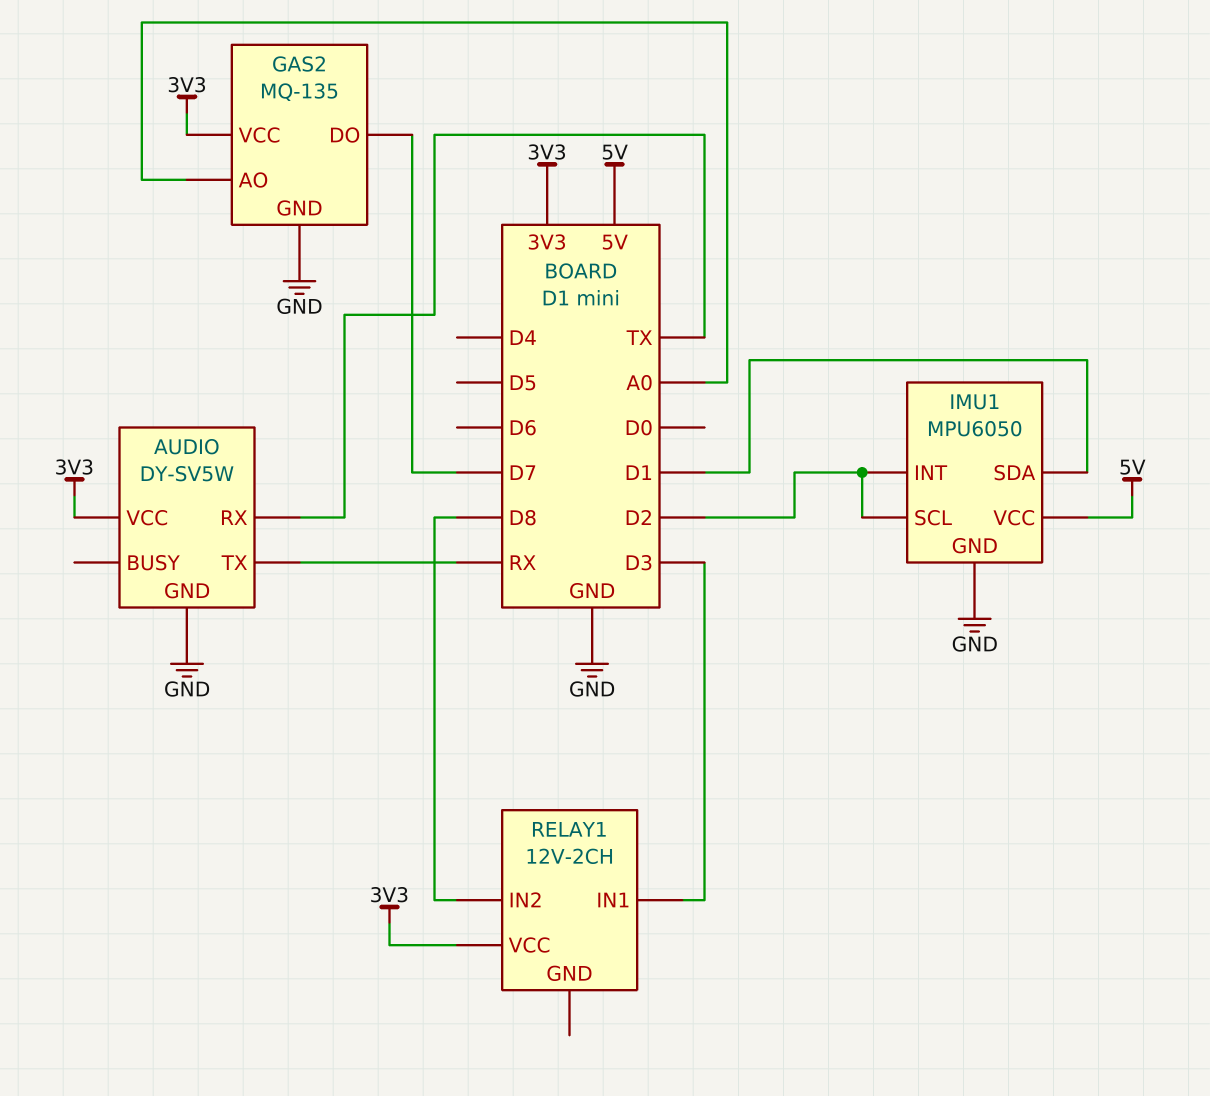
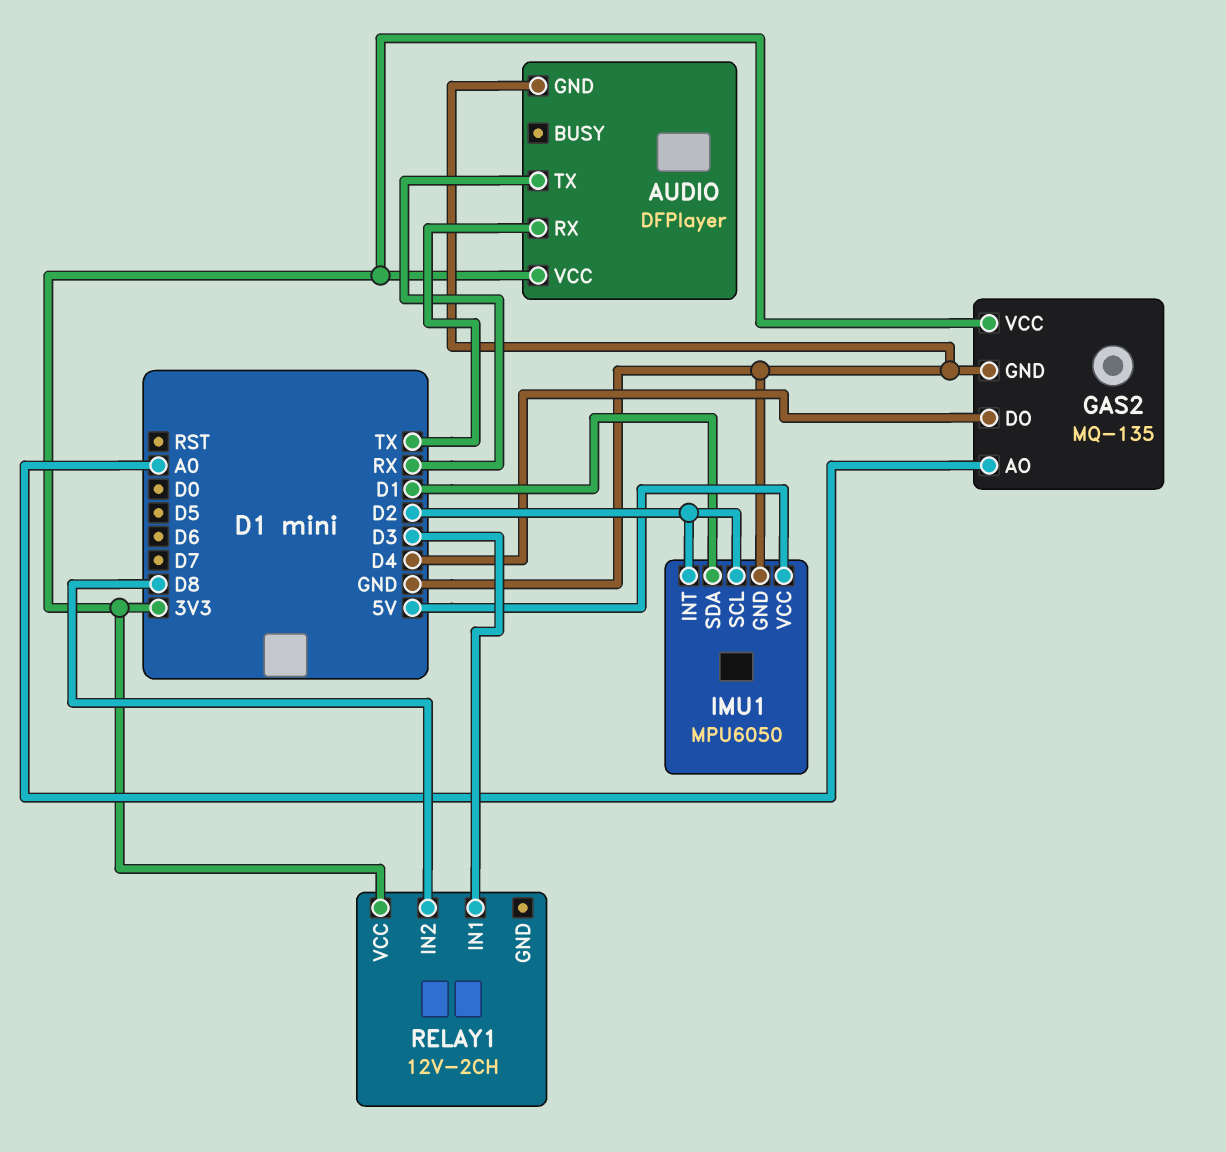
AUDIO: DY-SV5W -> DFPlayer
GAS2 pin DO: D7 -> D4

